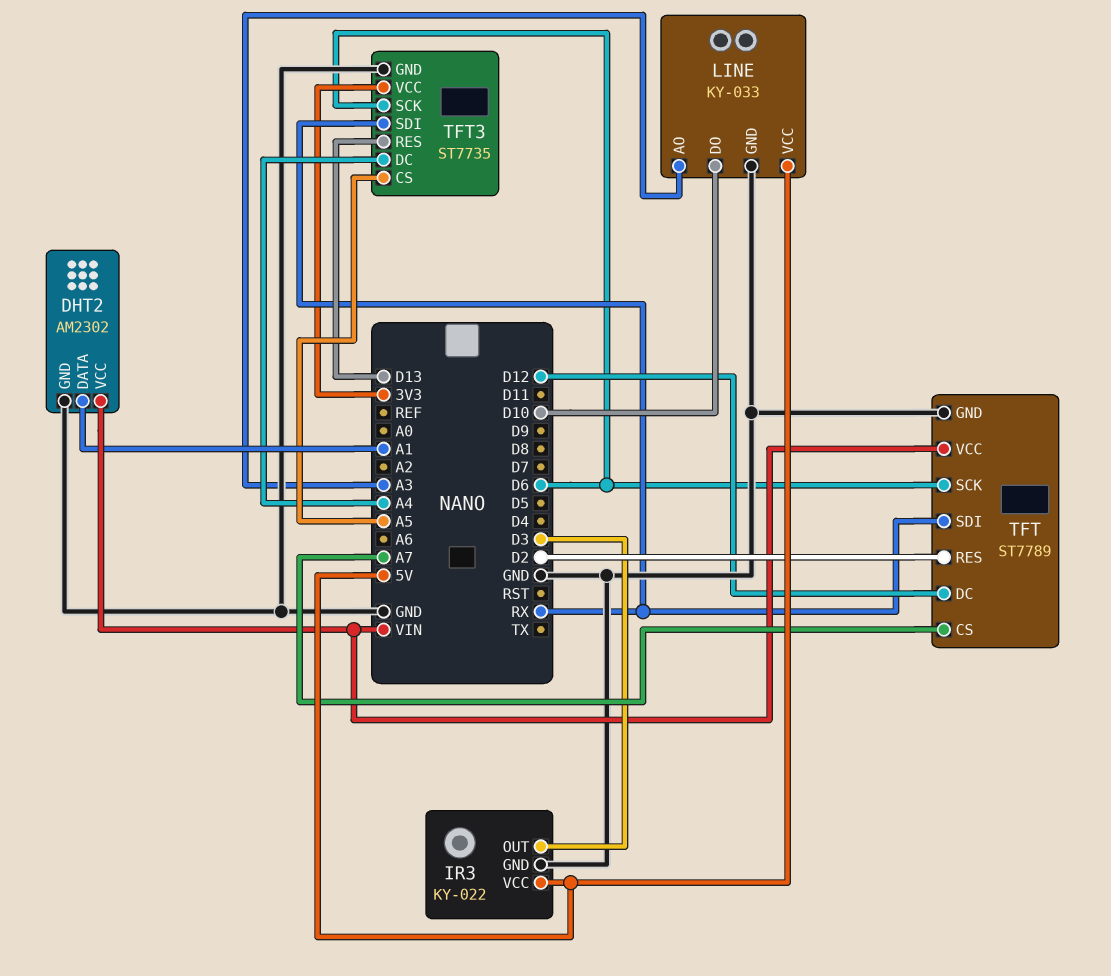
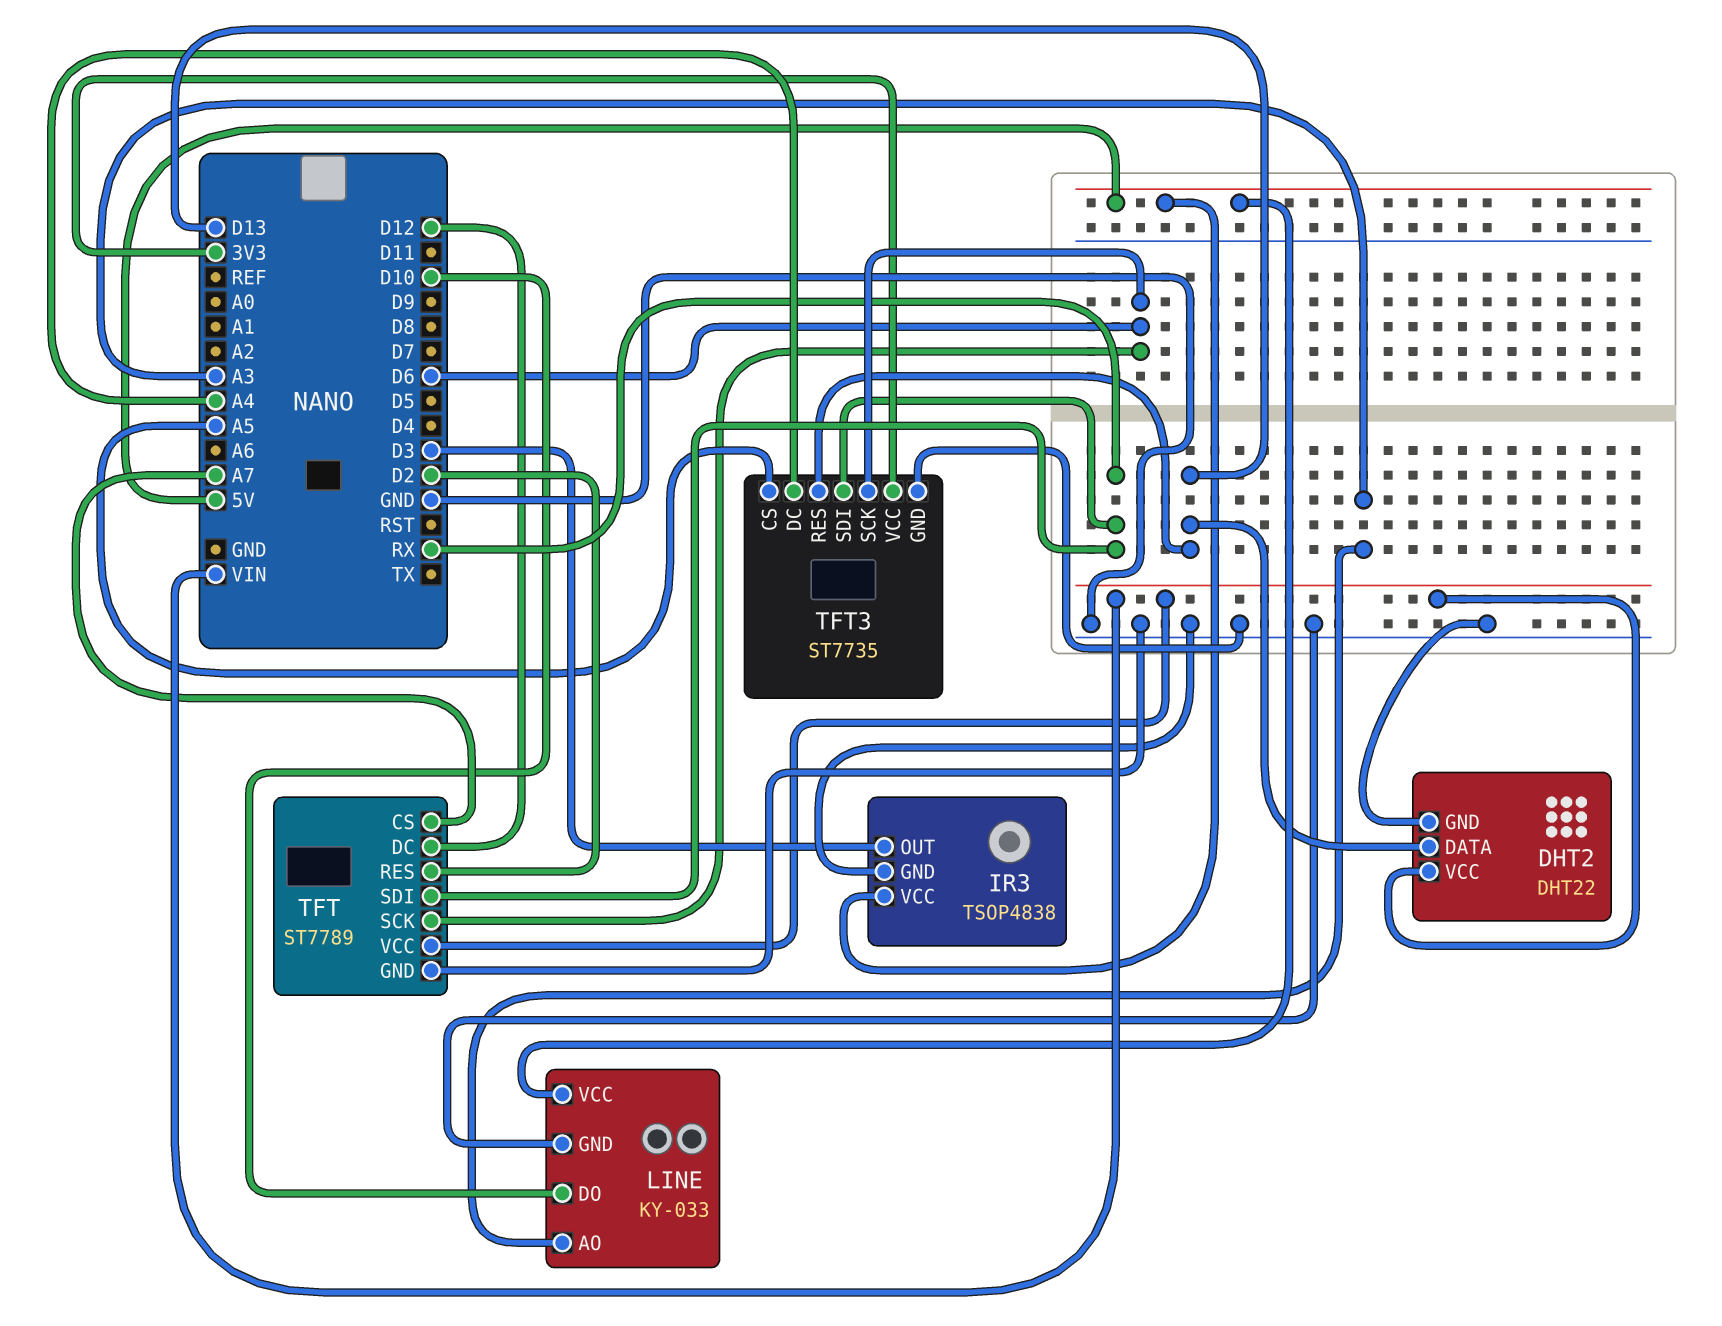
DHT2: AM2302 -> DHT22
DHT2 pin DATA: A1 -> D13
IR3: KY-022 -> TSOP4838

